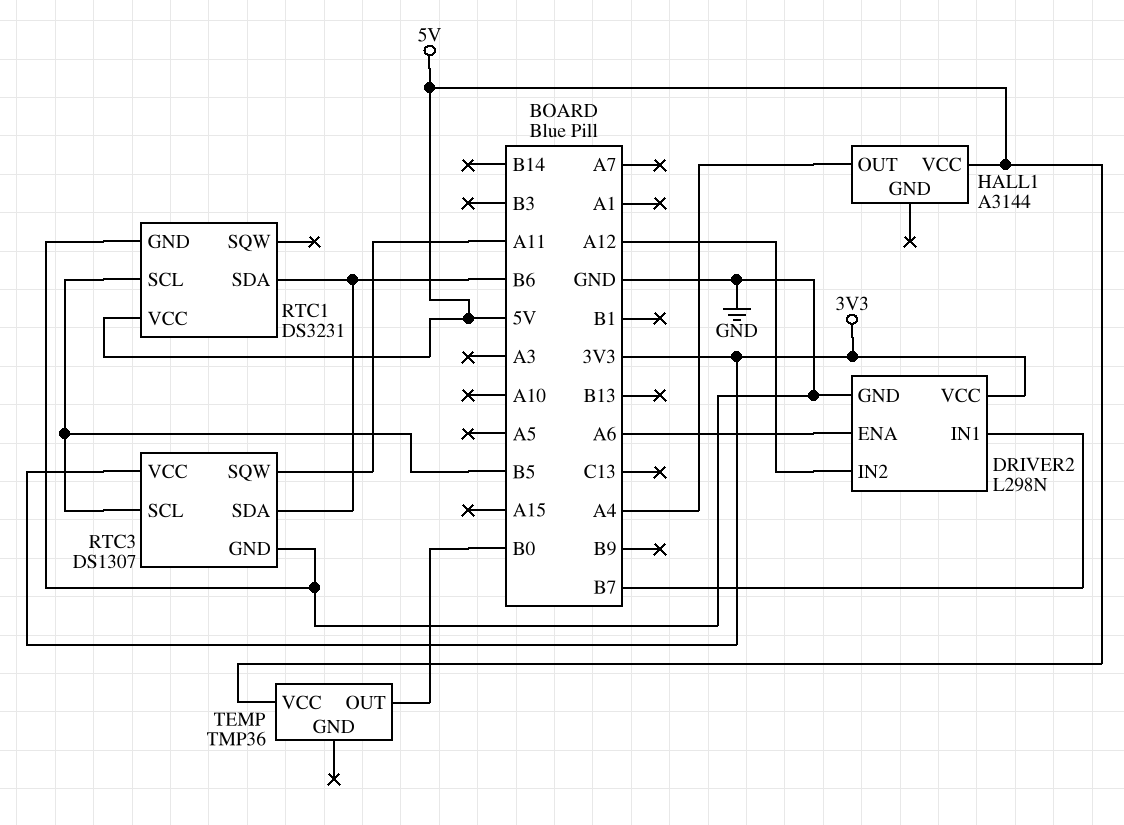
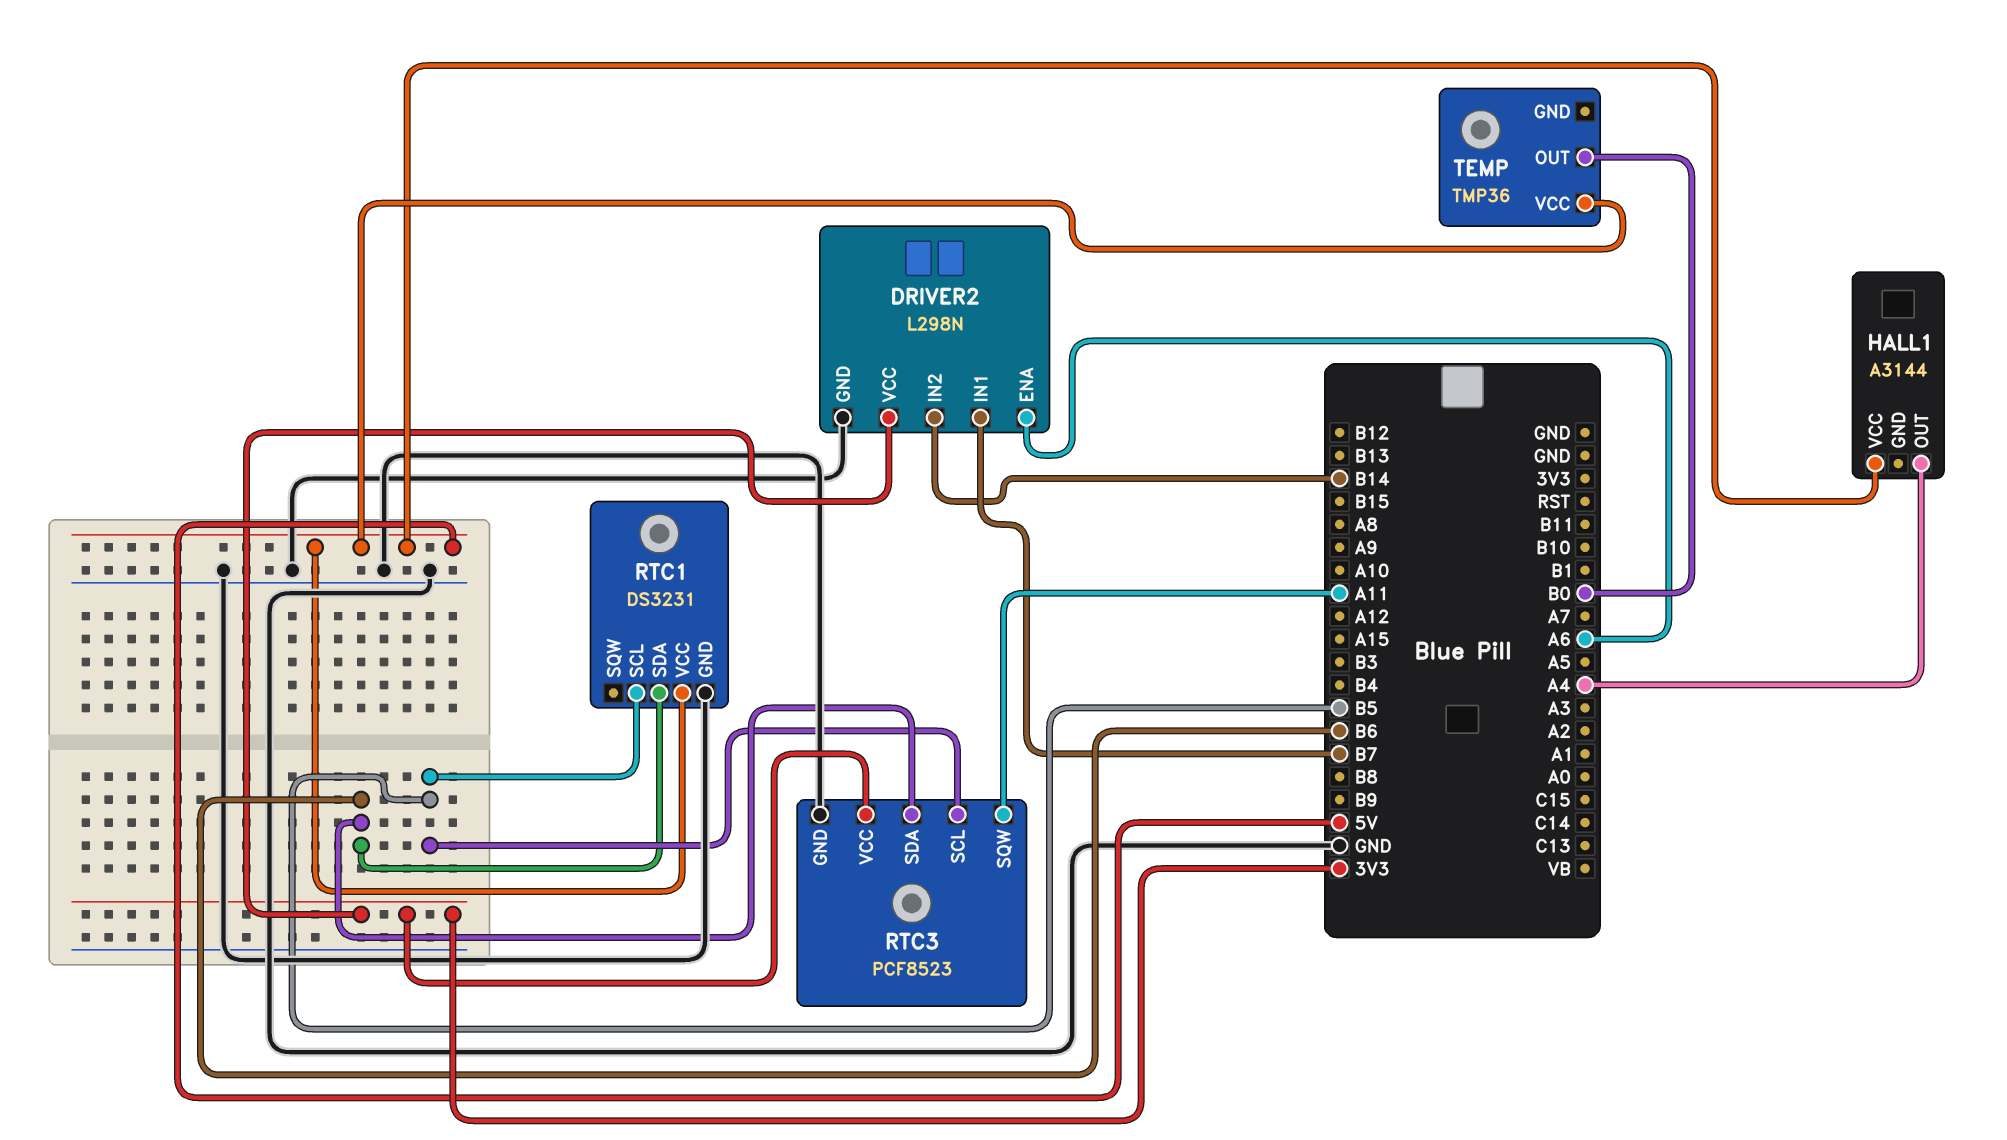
DRIVER2 pin IN2: A12 -> B14
RTC3: DS1307 -> PCF8523

